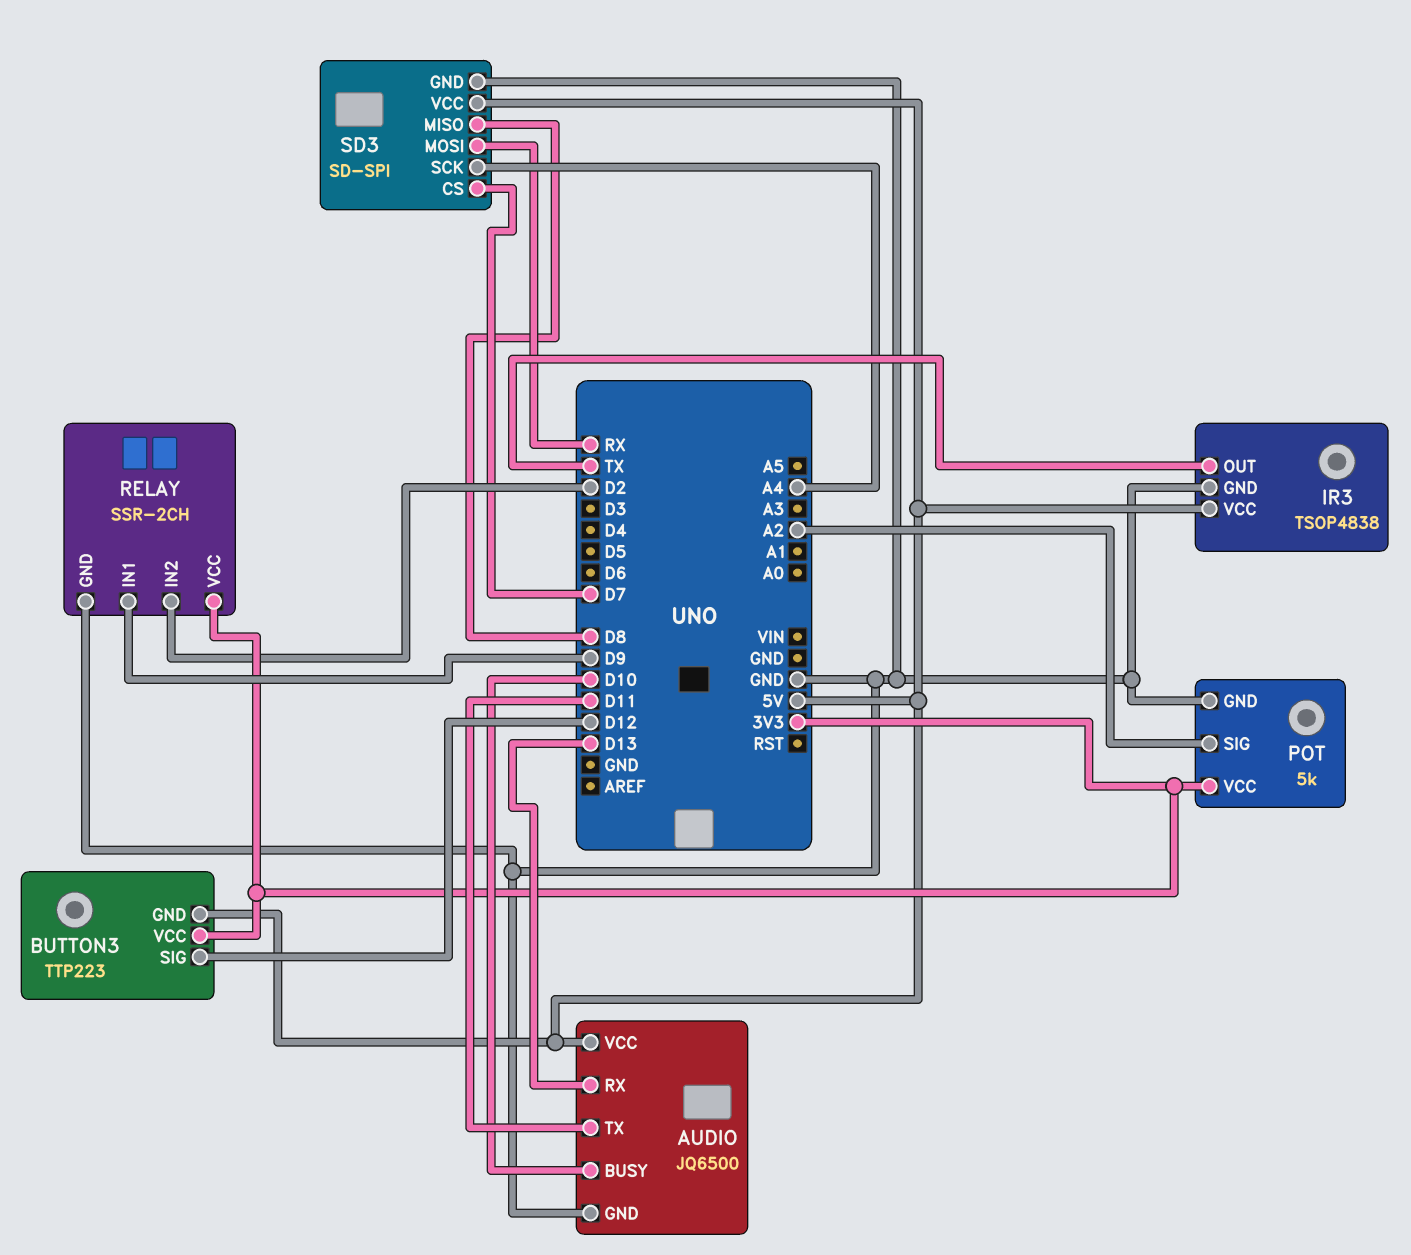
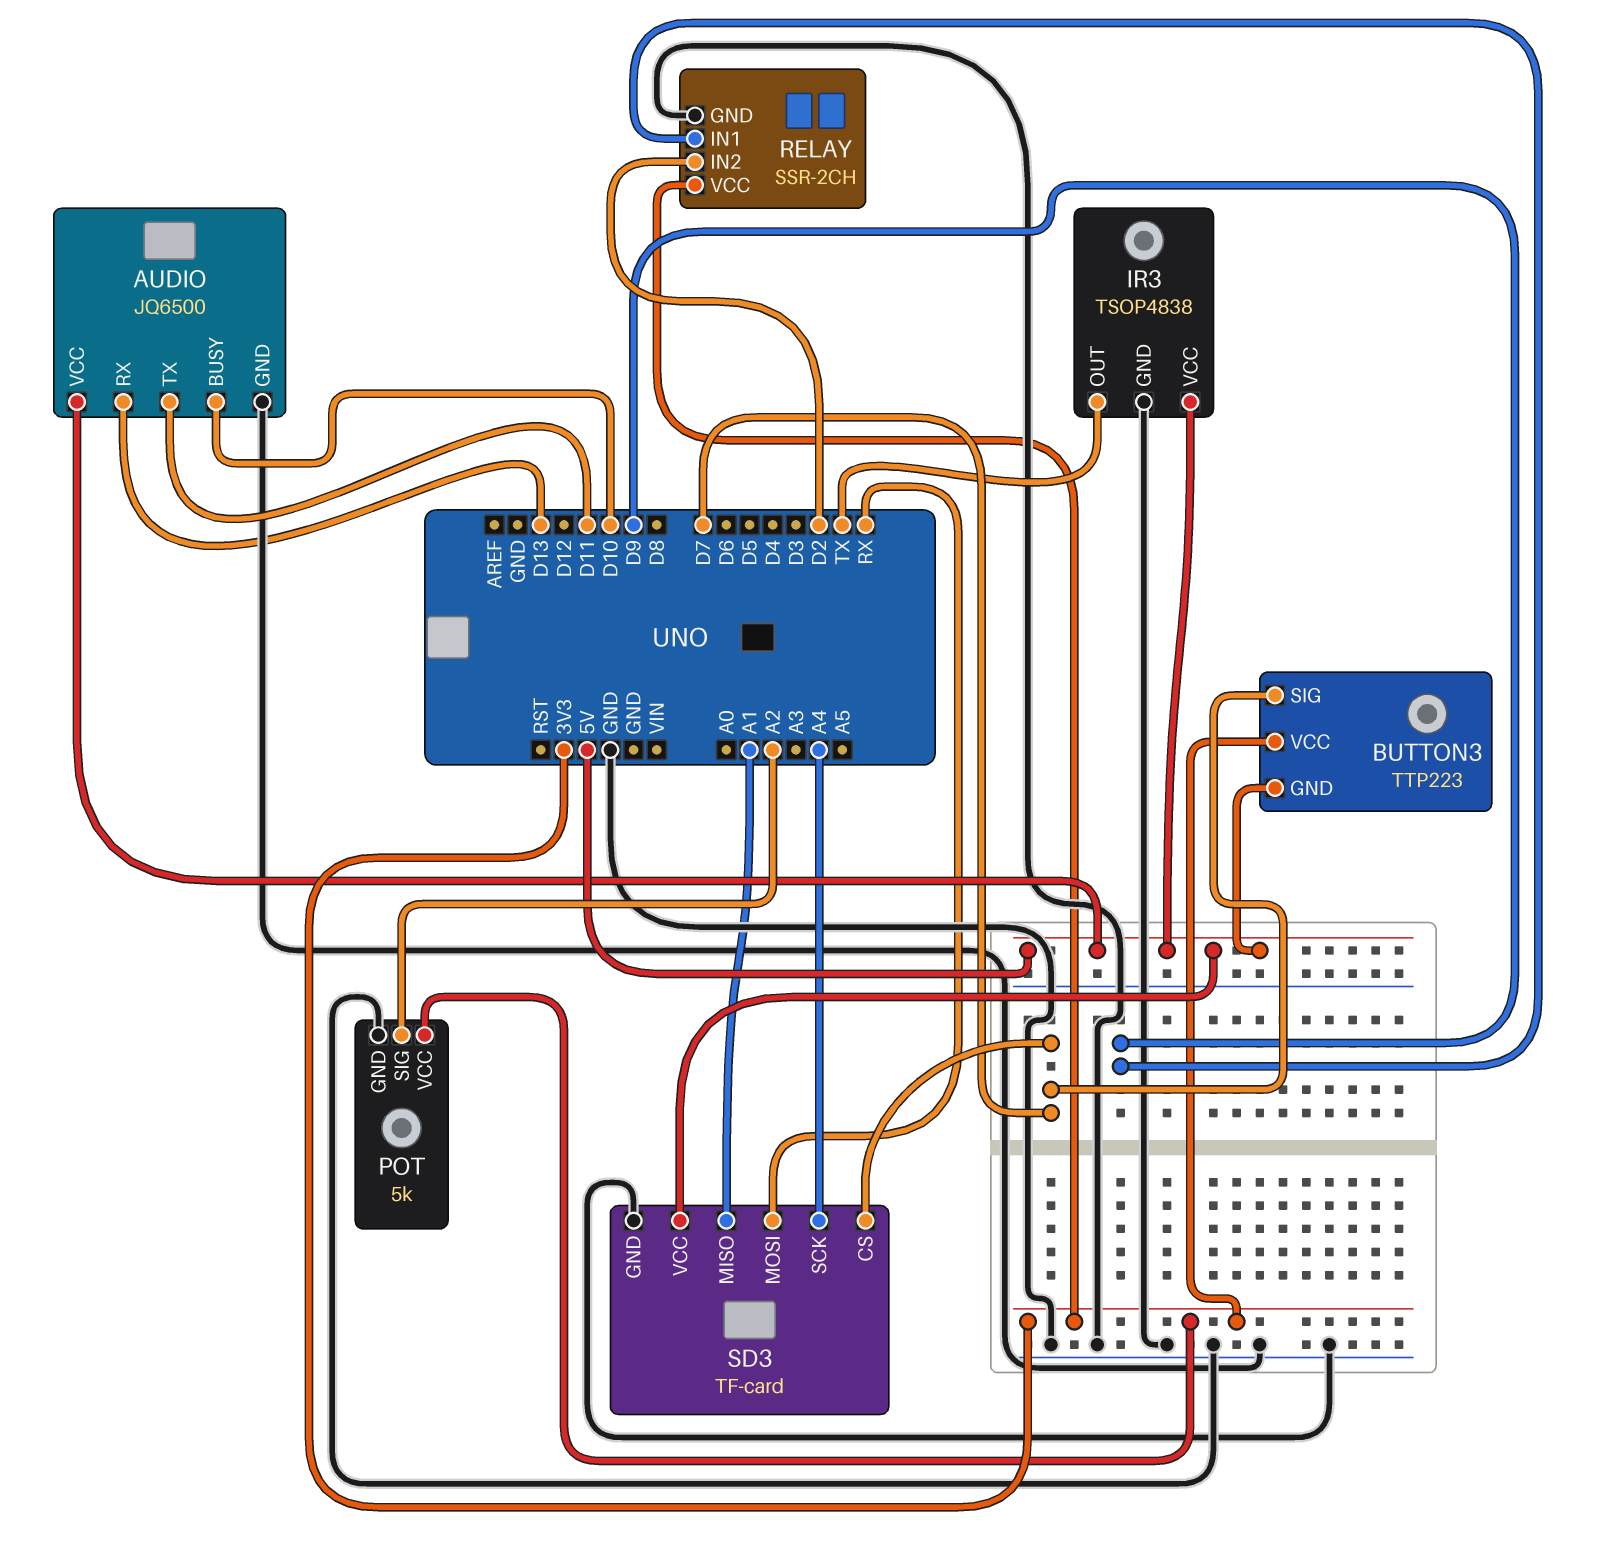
BUTTON3 pin SIG: D12 -> D7
SD3: SD-SPI -> TF-card
SD3 pin MISO: D8 -> A1

